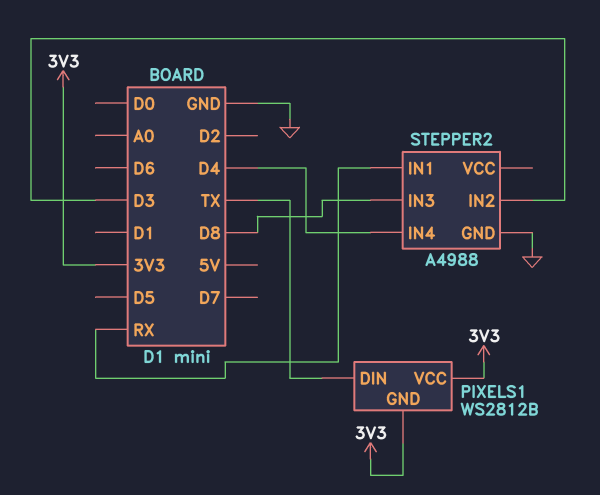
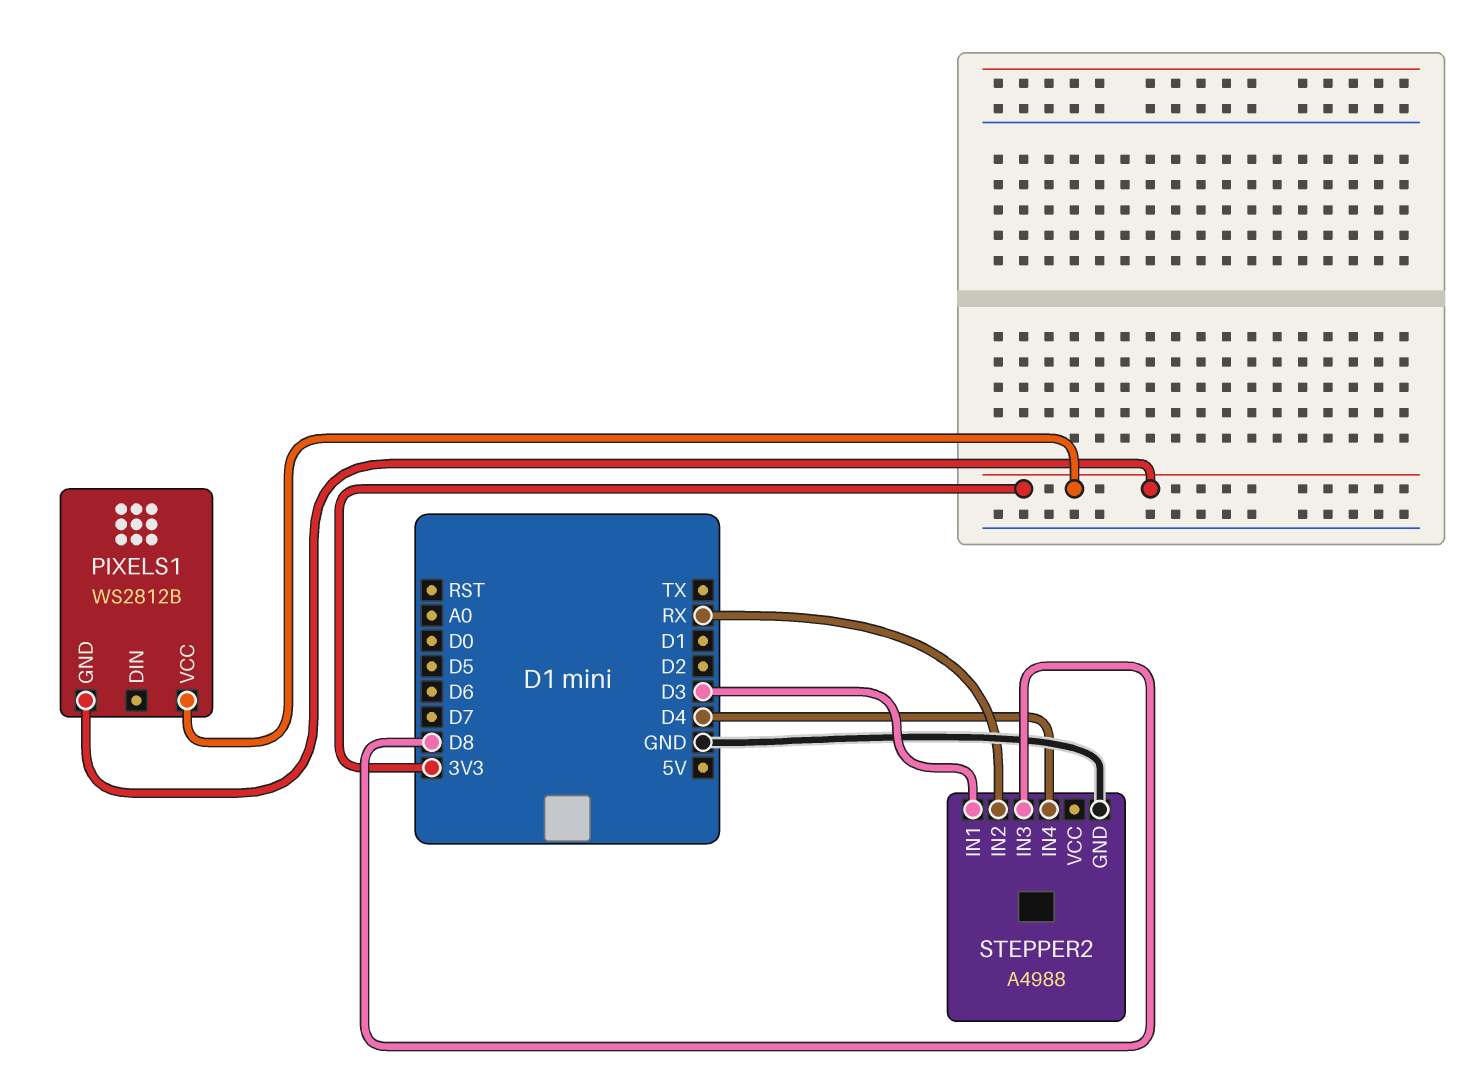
PIXELS1 pin DIN: TX -> none
STEPPER2 pin IN1: RX -> D3
STEPPER2 pin IN2: D3 -> RX

